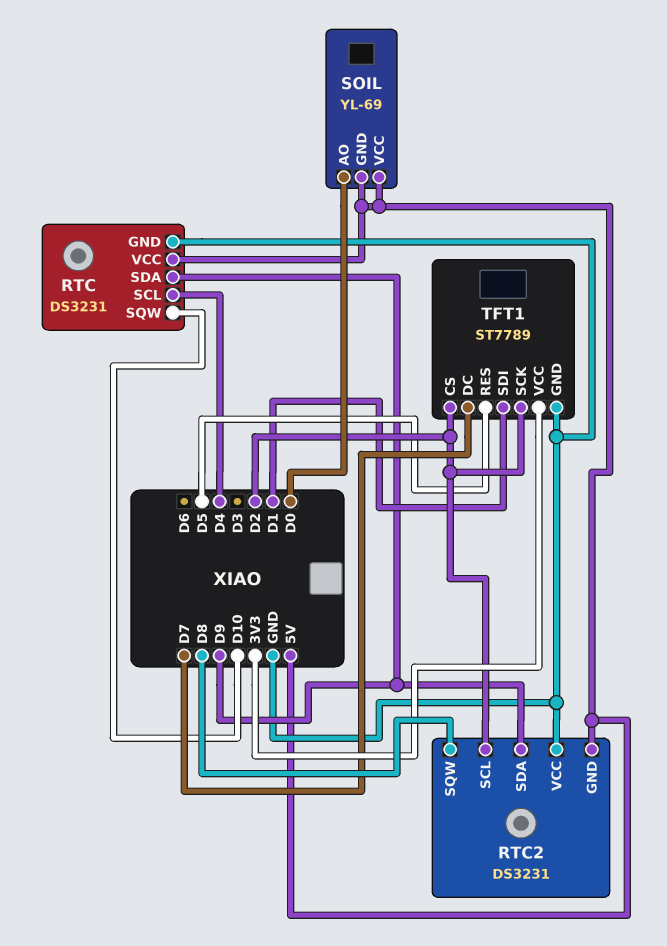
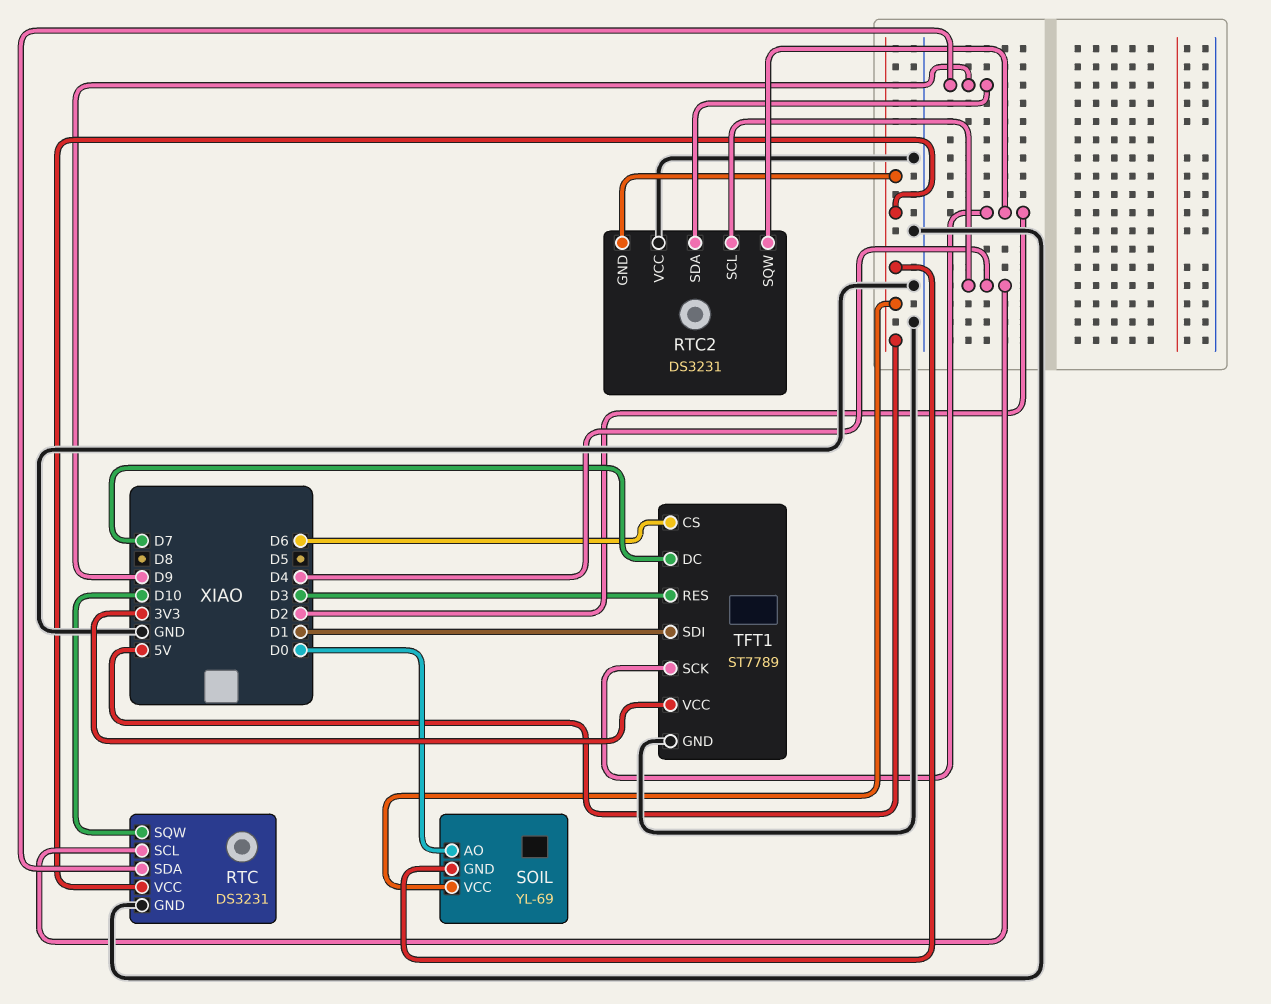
RTC2 pin SCL: D2 -> D4
RTC2 pin SQW: D8 -> D2
TFT1 pin CS: D2 -> D6
TFT1 pin RES: D5 -> D3

